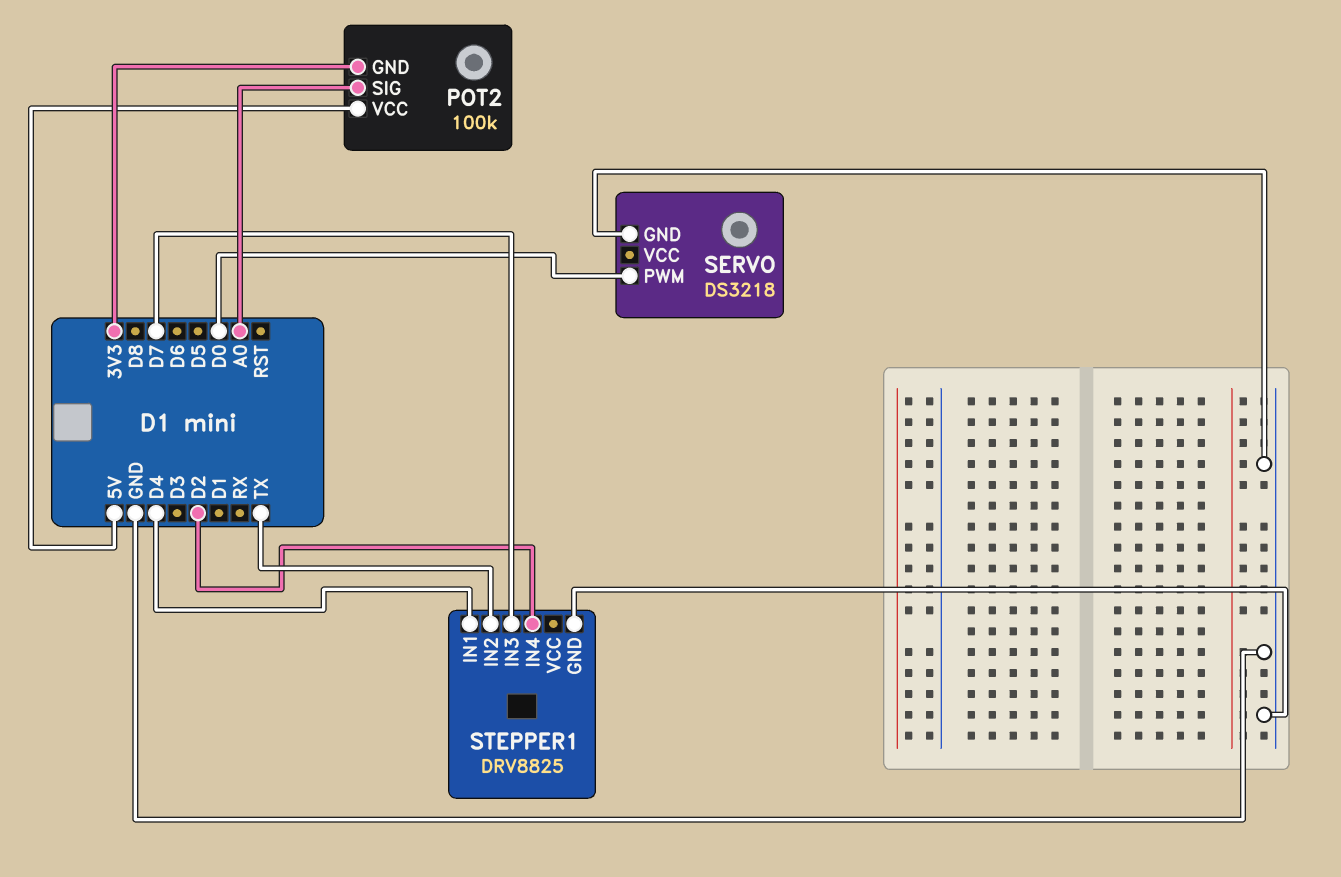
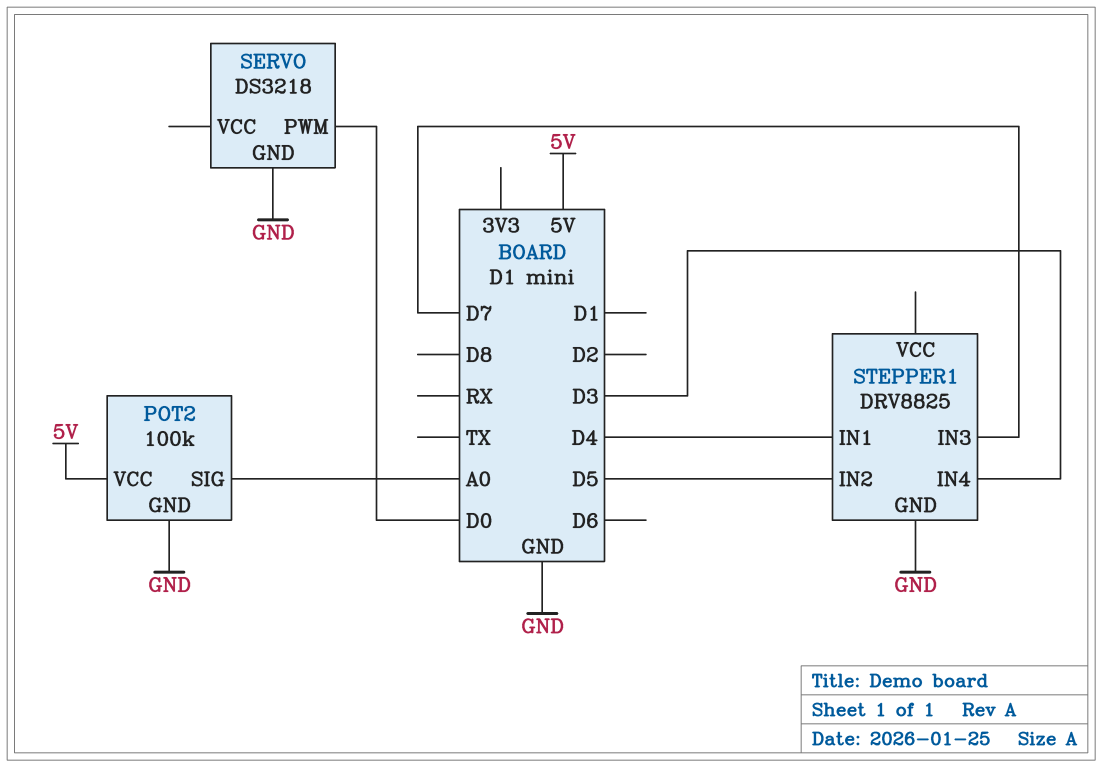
POT2 pin GND: 3V3 -> GND
STEPPER1 pin IN2: TX -> D5
STEPPER1 pin IN4: D2 -> D3

